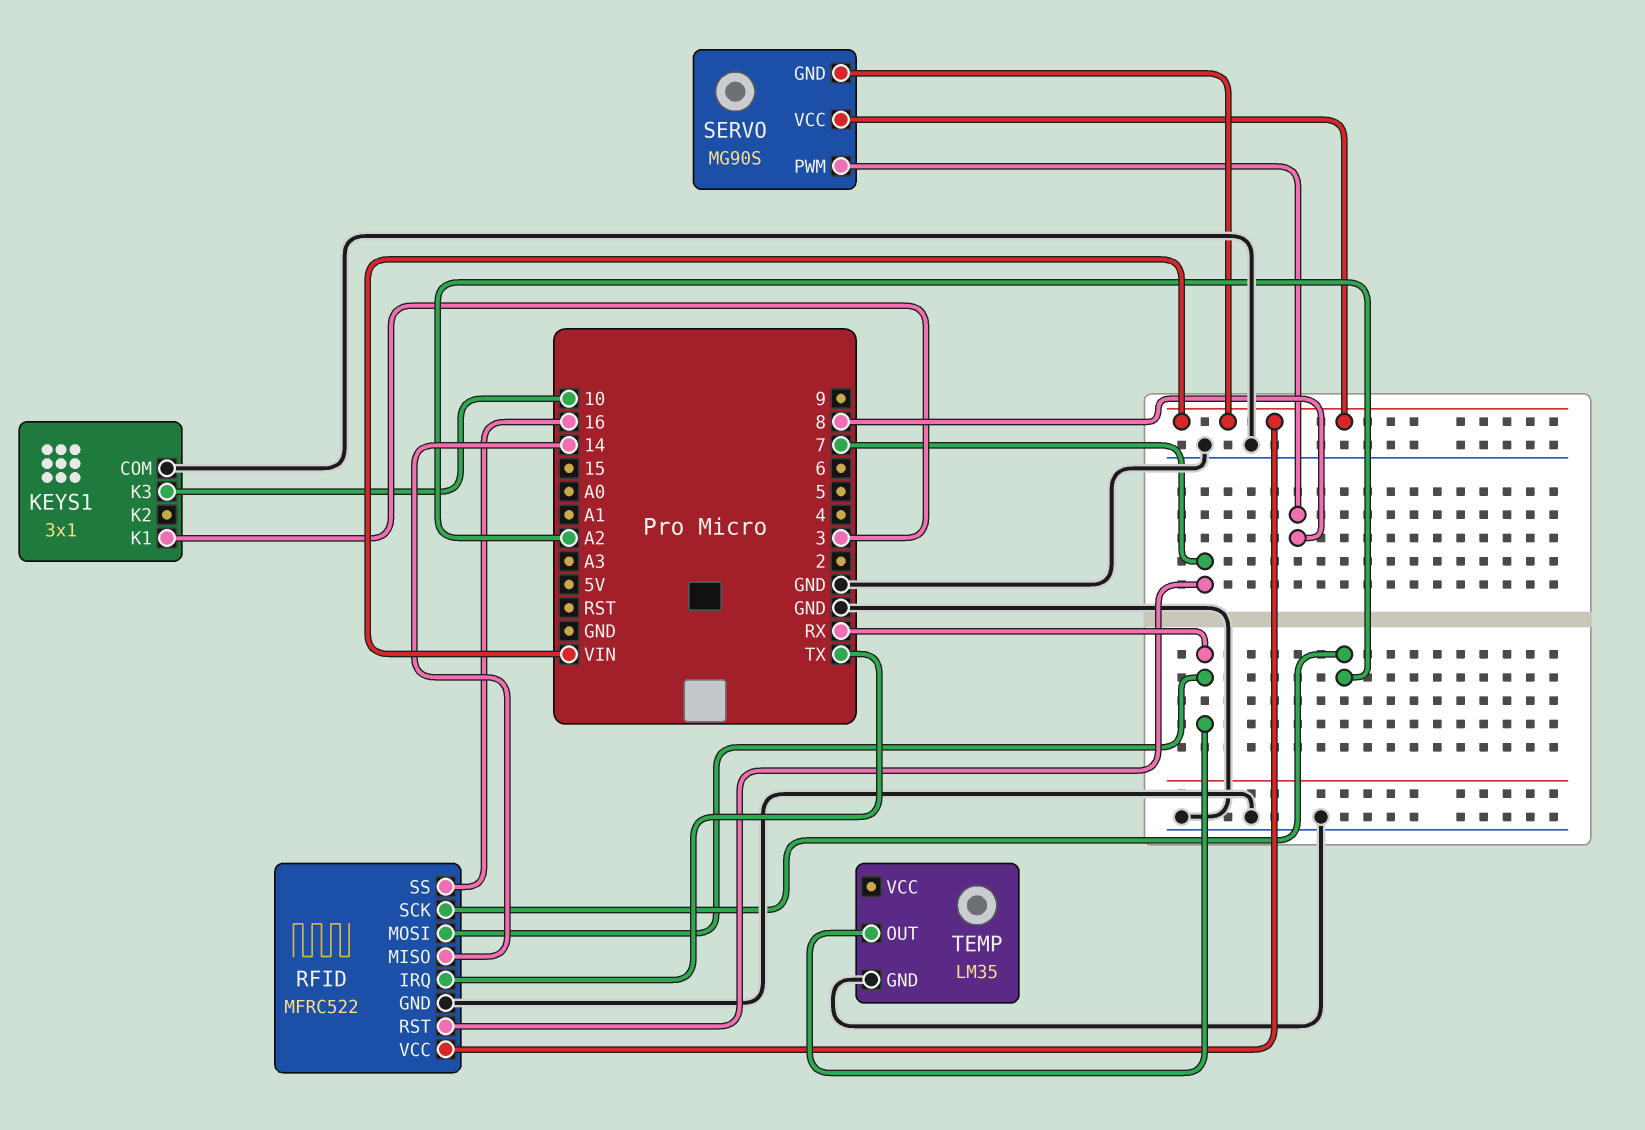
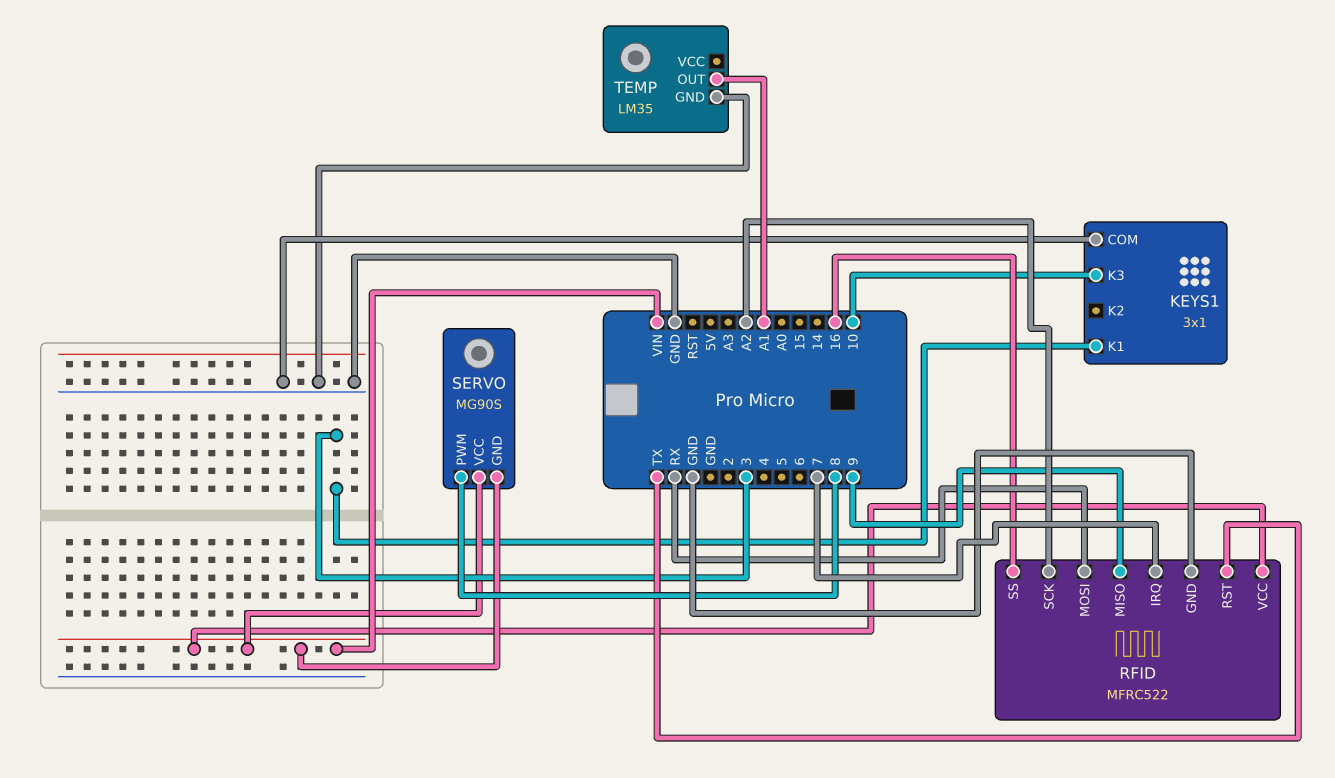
RFID pin IRQ: TX -> 7
RFID pin MISO: 14 -> 9
RFID pin RST: 7 -> TX
TEMP pin OUT: RX -> A1

